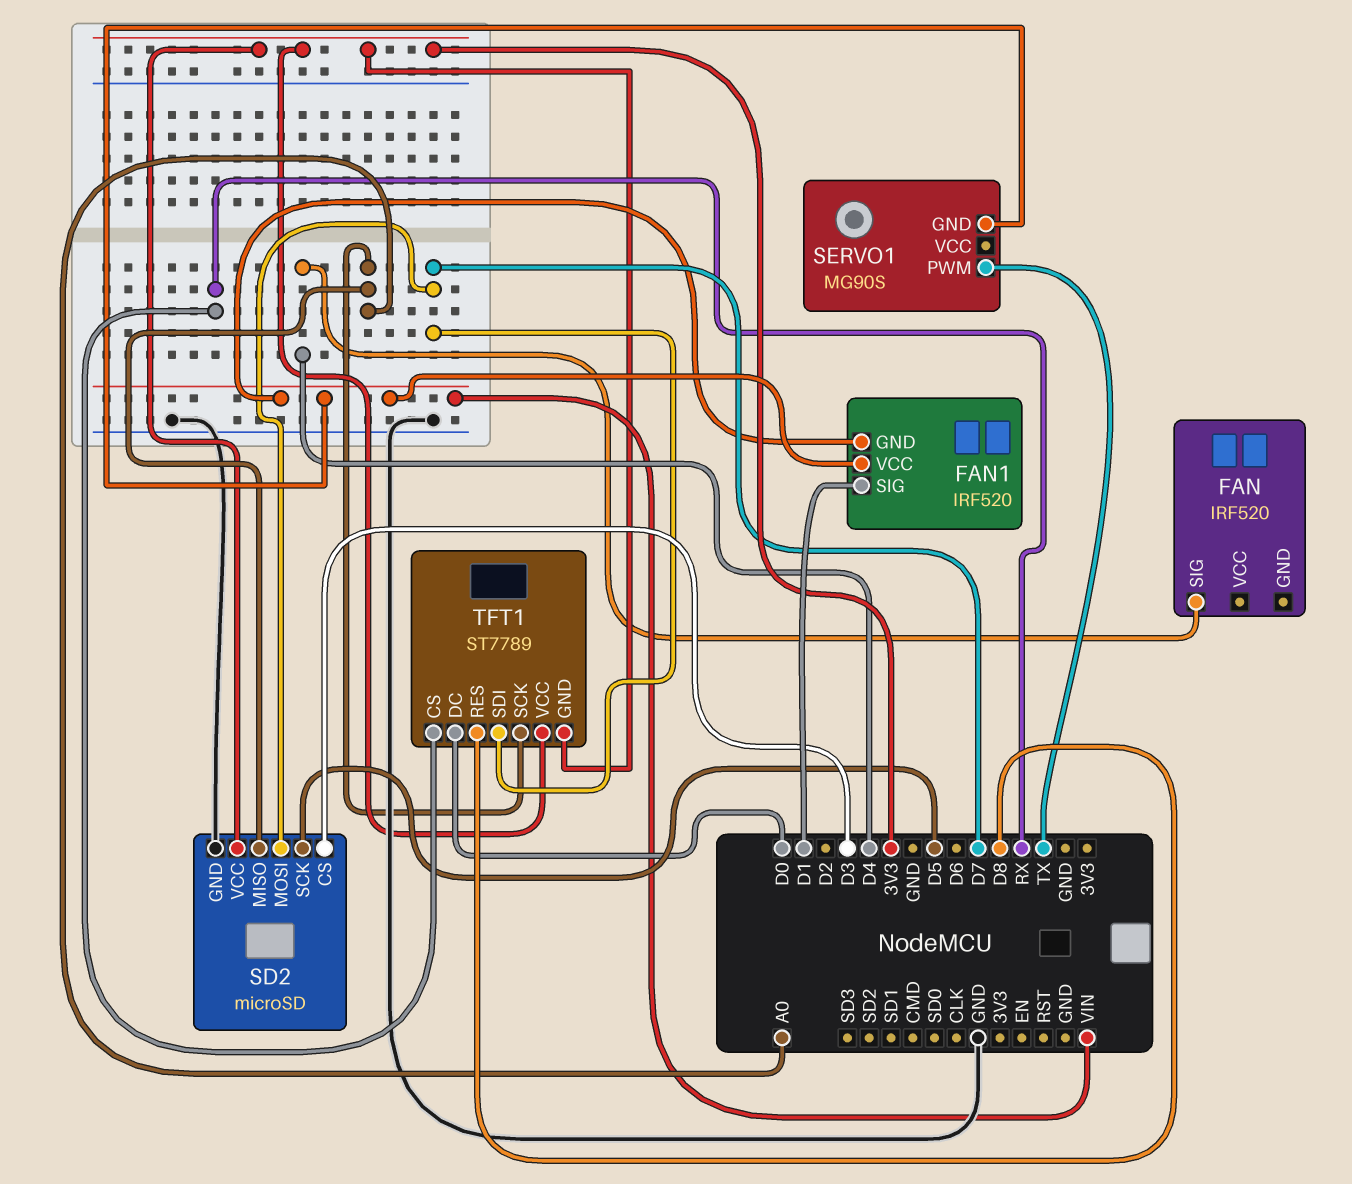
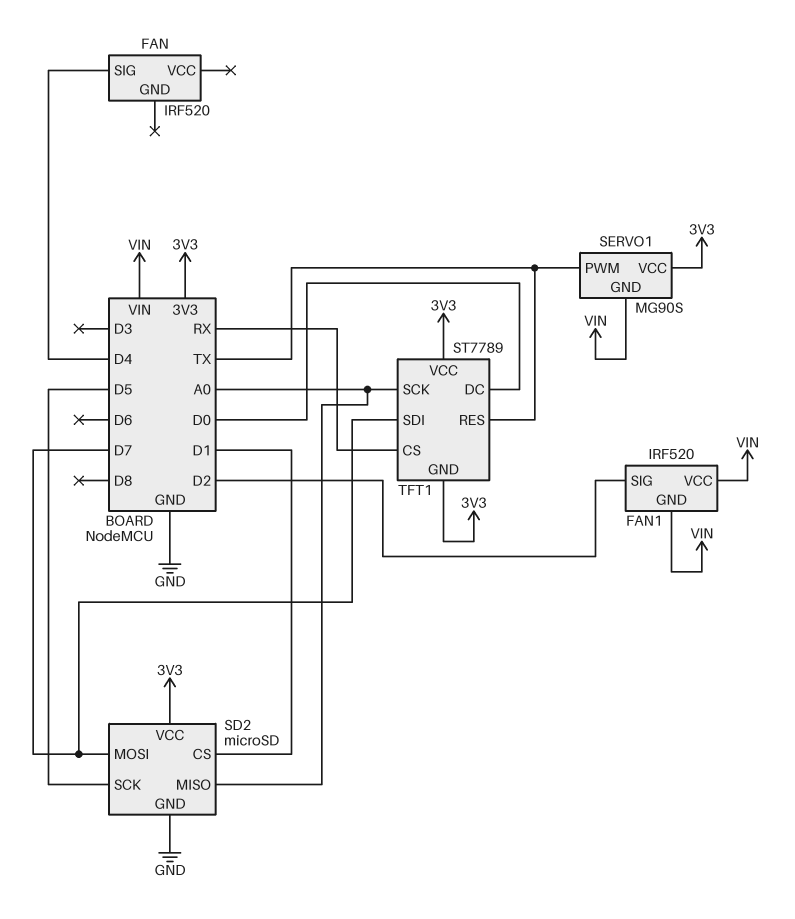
FAN1 pin SIG: D1 -> D2
SD2 pin CS: D3 -> D1
SERVO1 pin VCC: none -> 3V3
TFT1 pin RES: D8 -> TX

